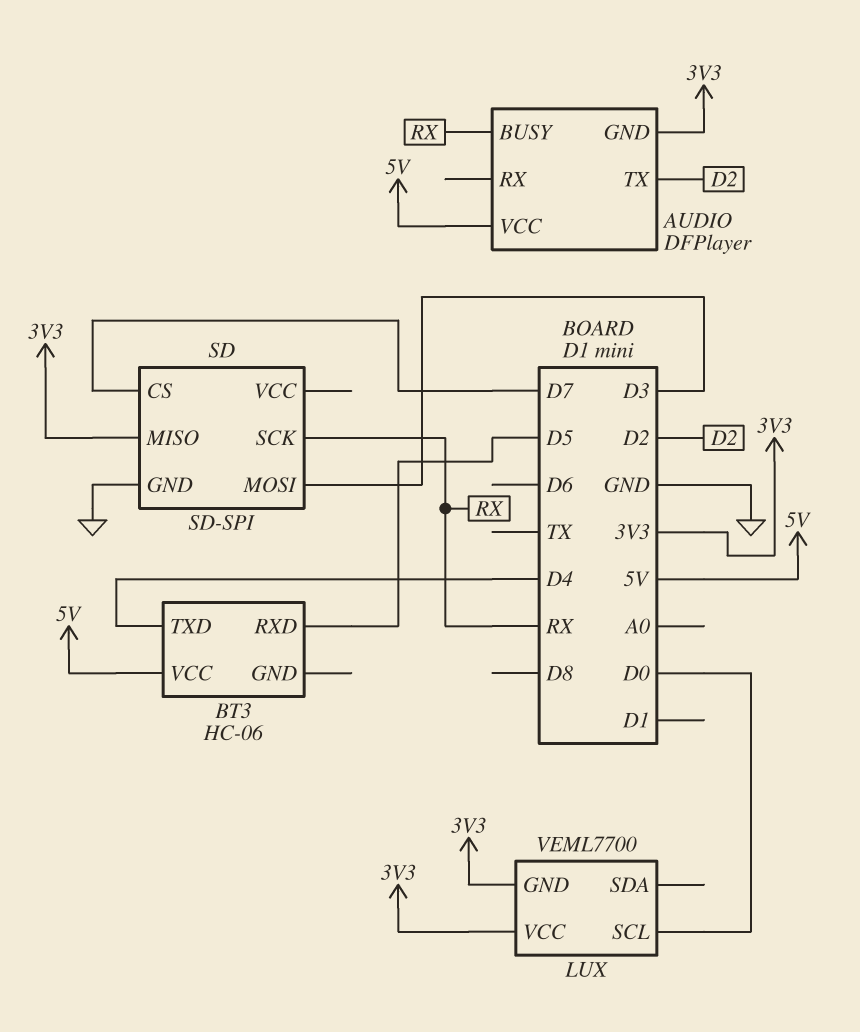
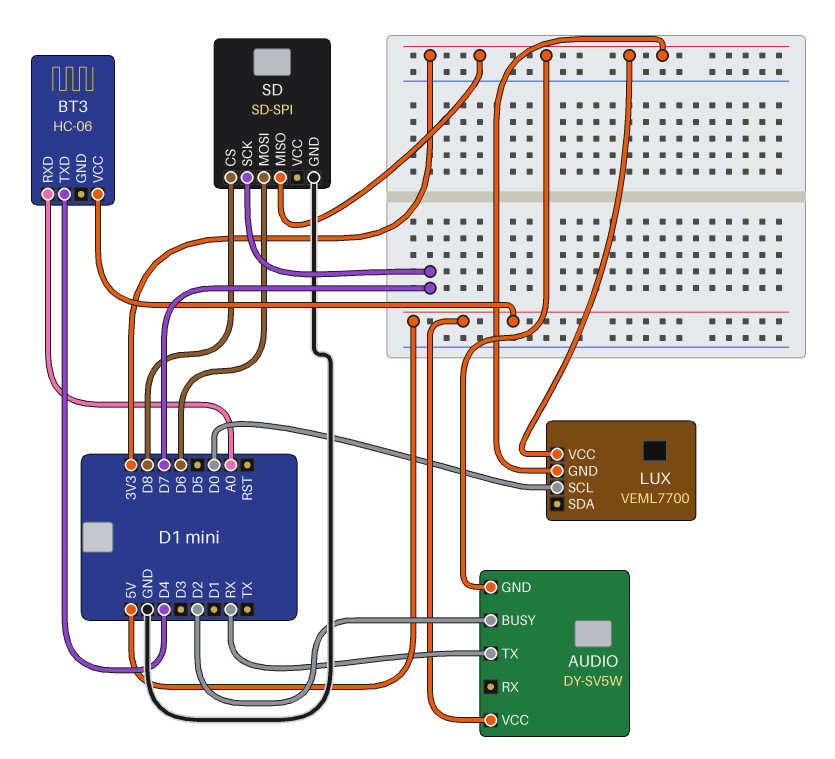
AUDIO: DFPlayer -> DY-SV5W
AUDIO pin BUSY: RX -> D2
AUDIO pin TX: D2 -> RX
BT3 pin RXD: D5 -> A0
SD pin CS: D7 -> D8
SD pin MOSI: D3 -> D6
SD pin SCK: RX -> D7

